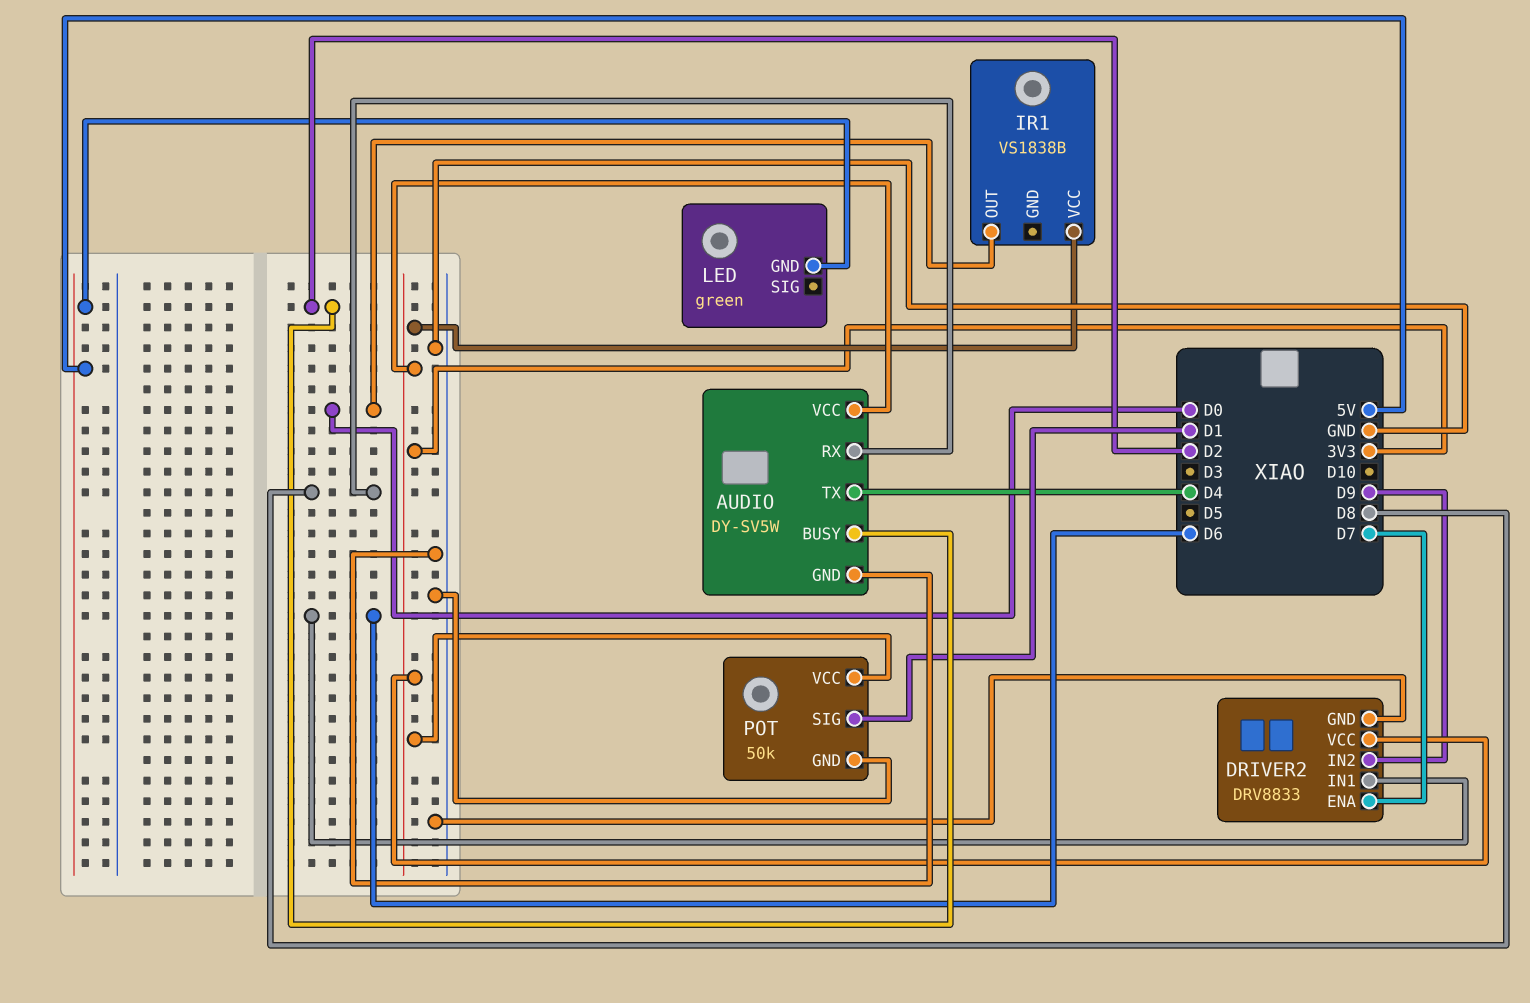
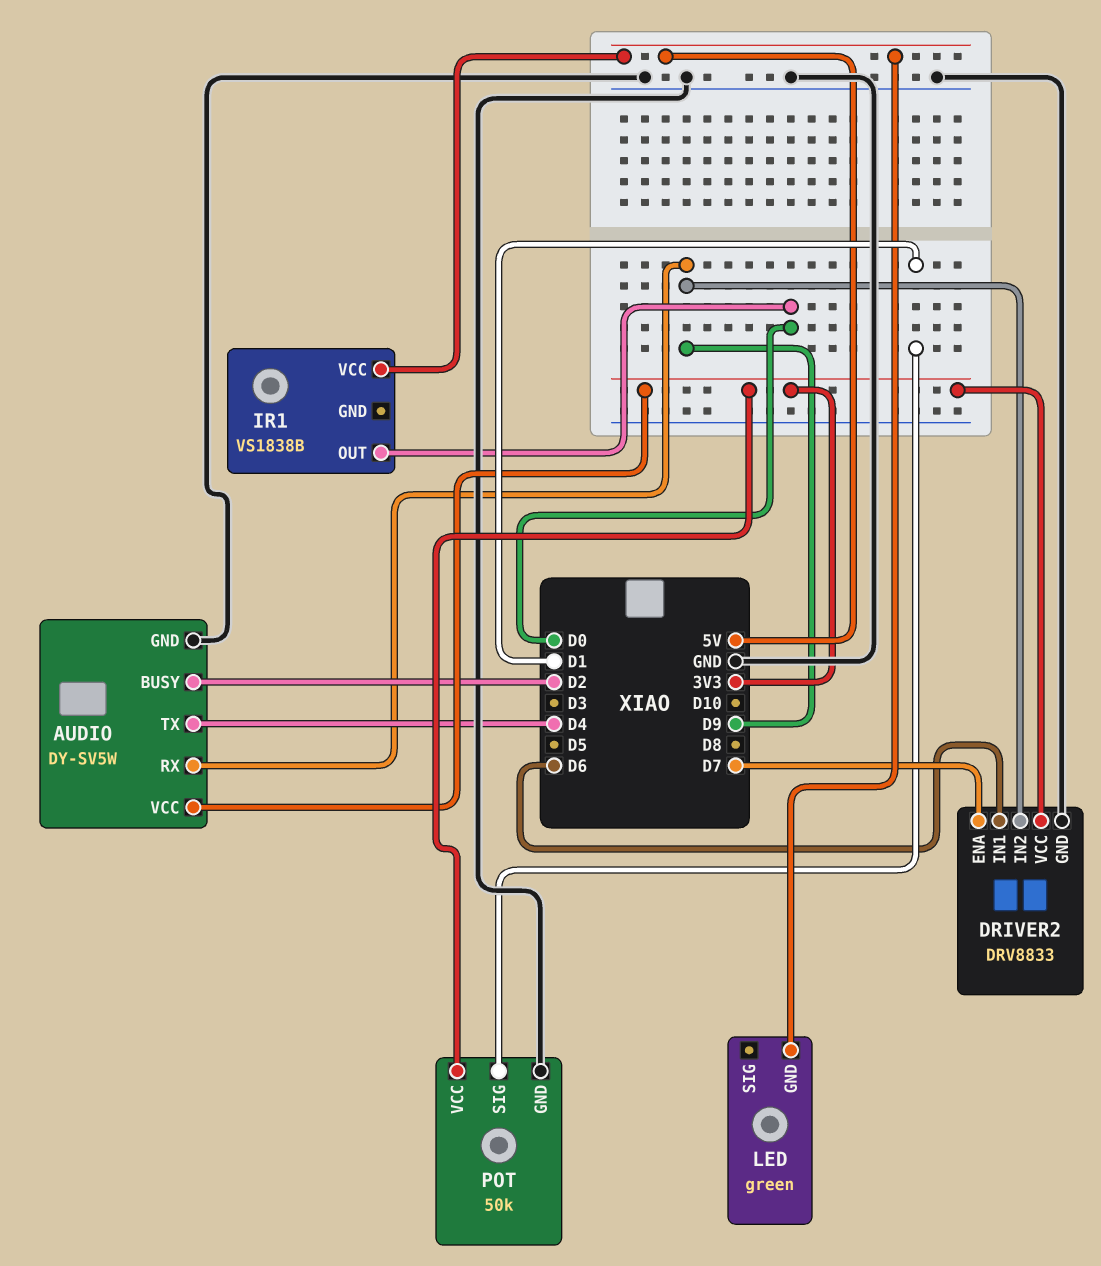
AUDIO pin RX: D8 -> D9
IR1 pin VCC: 3V3 -> 5V

